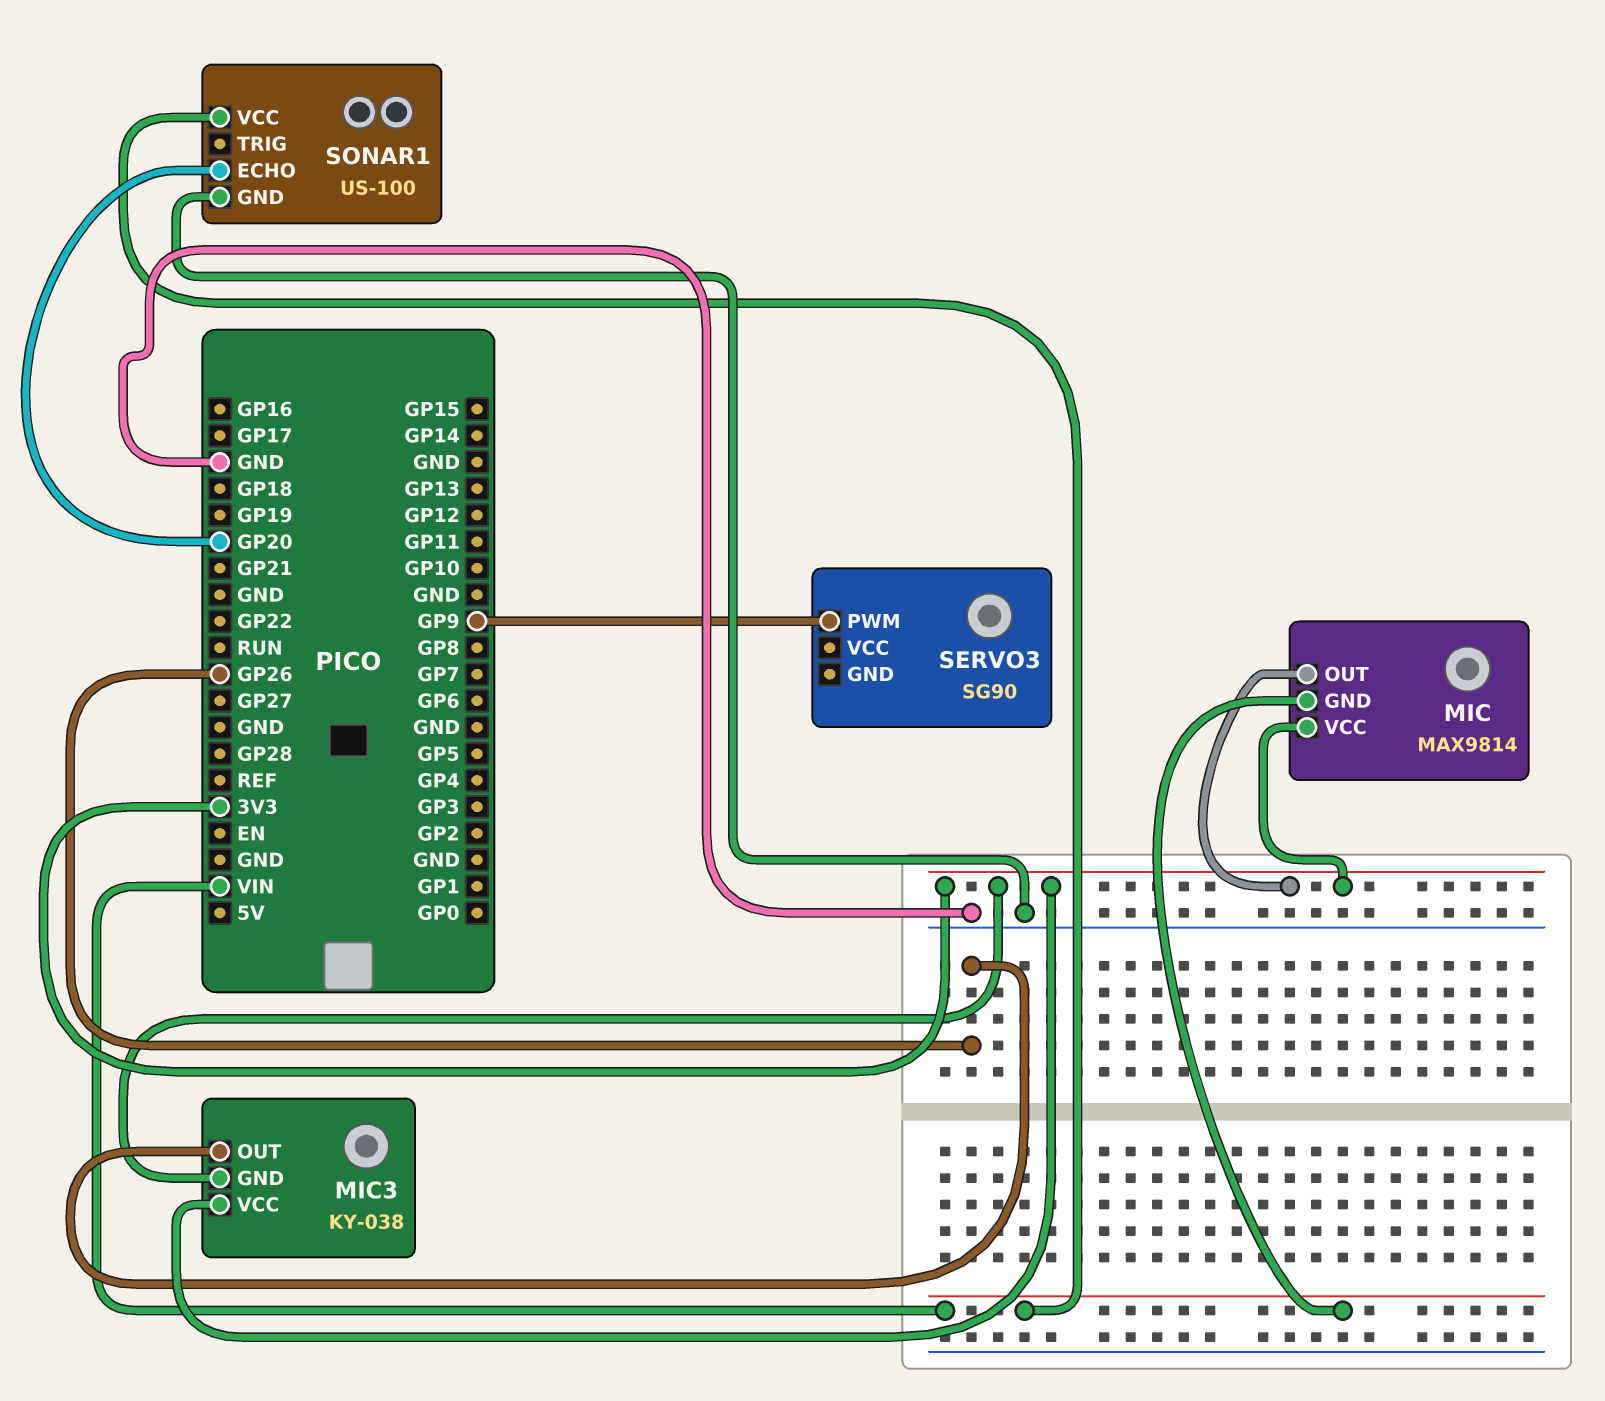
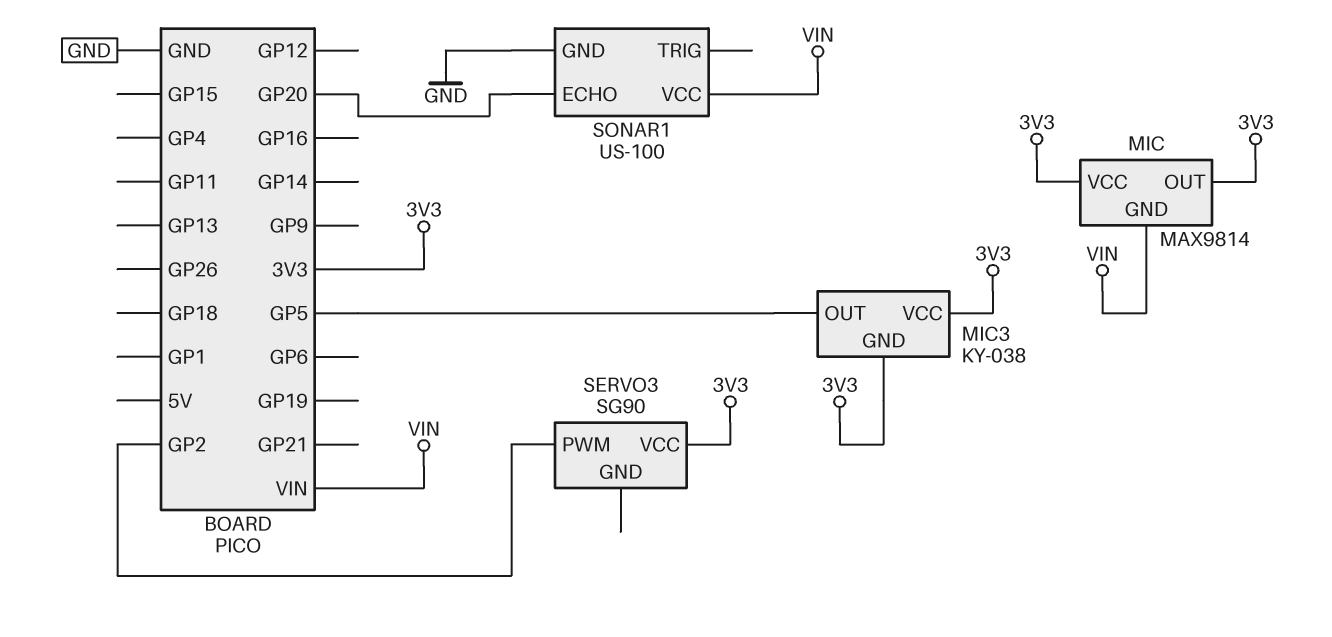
MIC3 pin OUT: GP26 -> GP5
SERVO3 pin PWM: GP9 -> GP2
SERVO3 pin VCC: none -> 3V3

